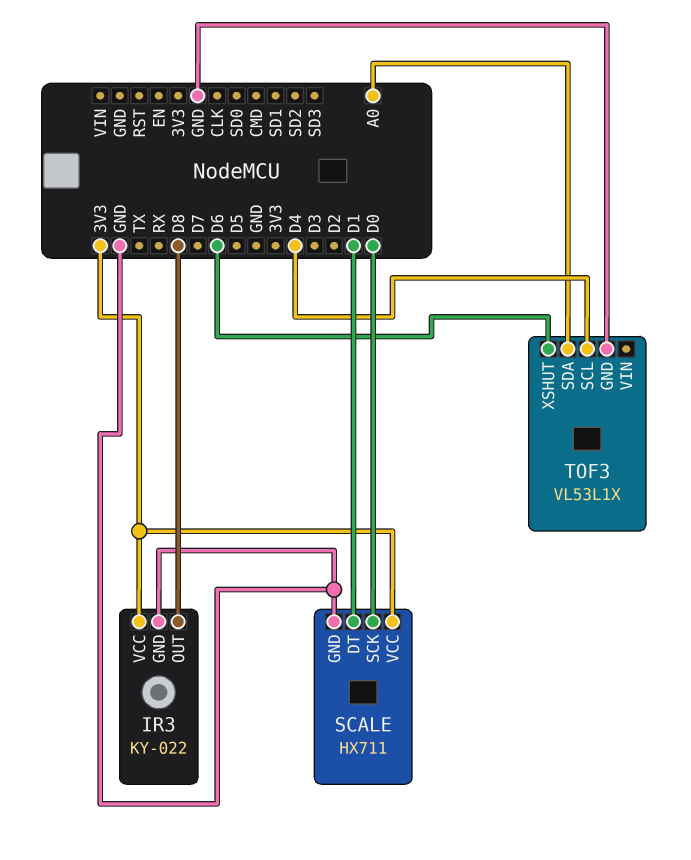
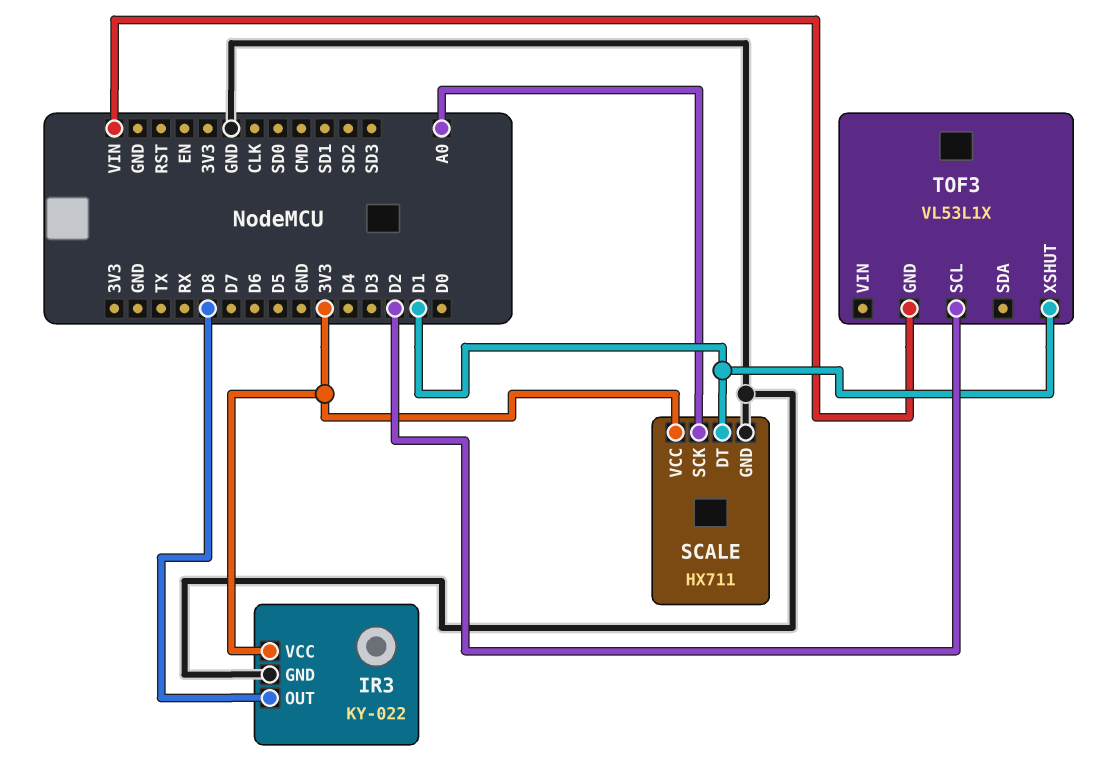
SCALE pin SCK: D0 -> A0
TOF3 pin GND: GND -> VIN
TOF3 pin SCL: D4 -> D2
TOF3 pin SDA: A0 -> none
TOF3 pin XSHUT: D6 -> D1

